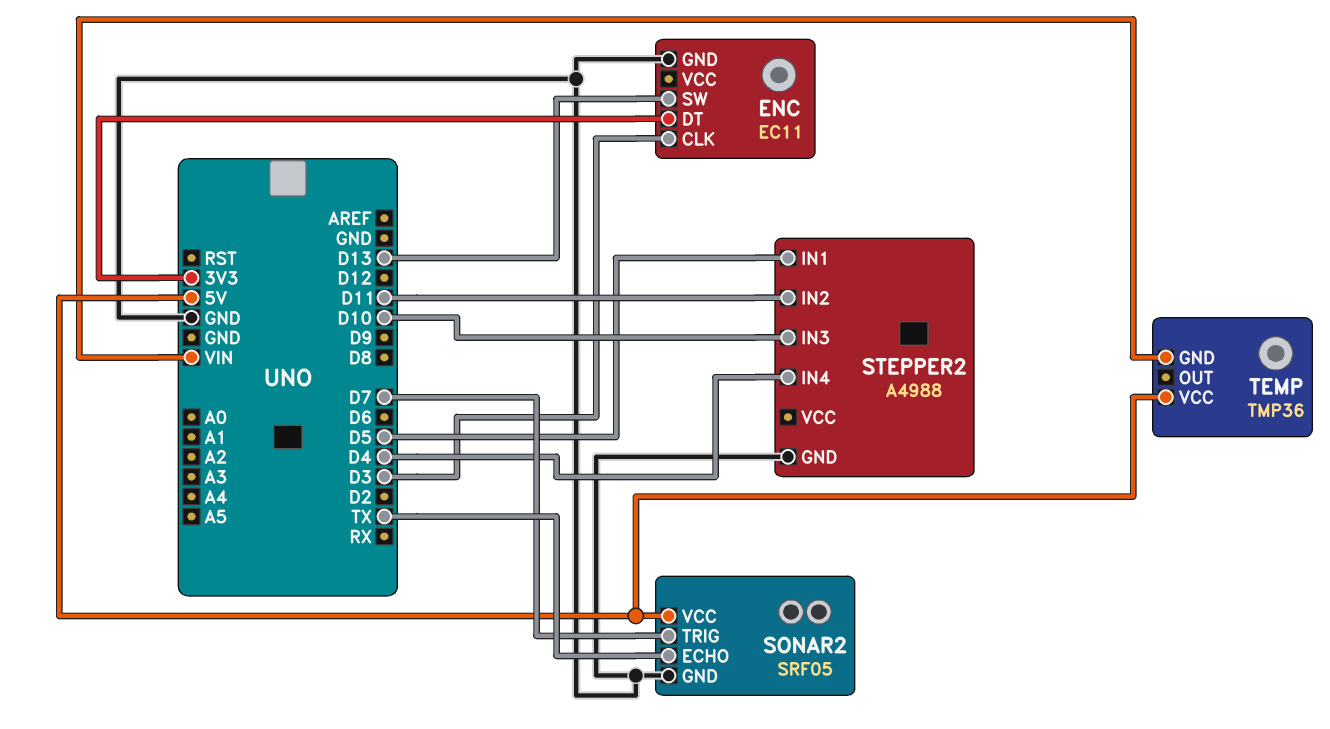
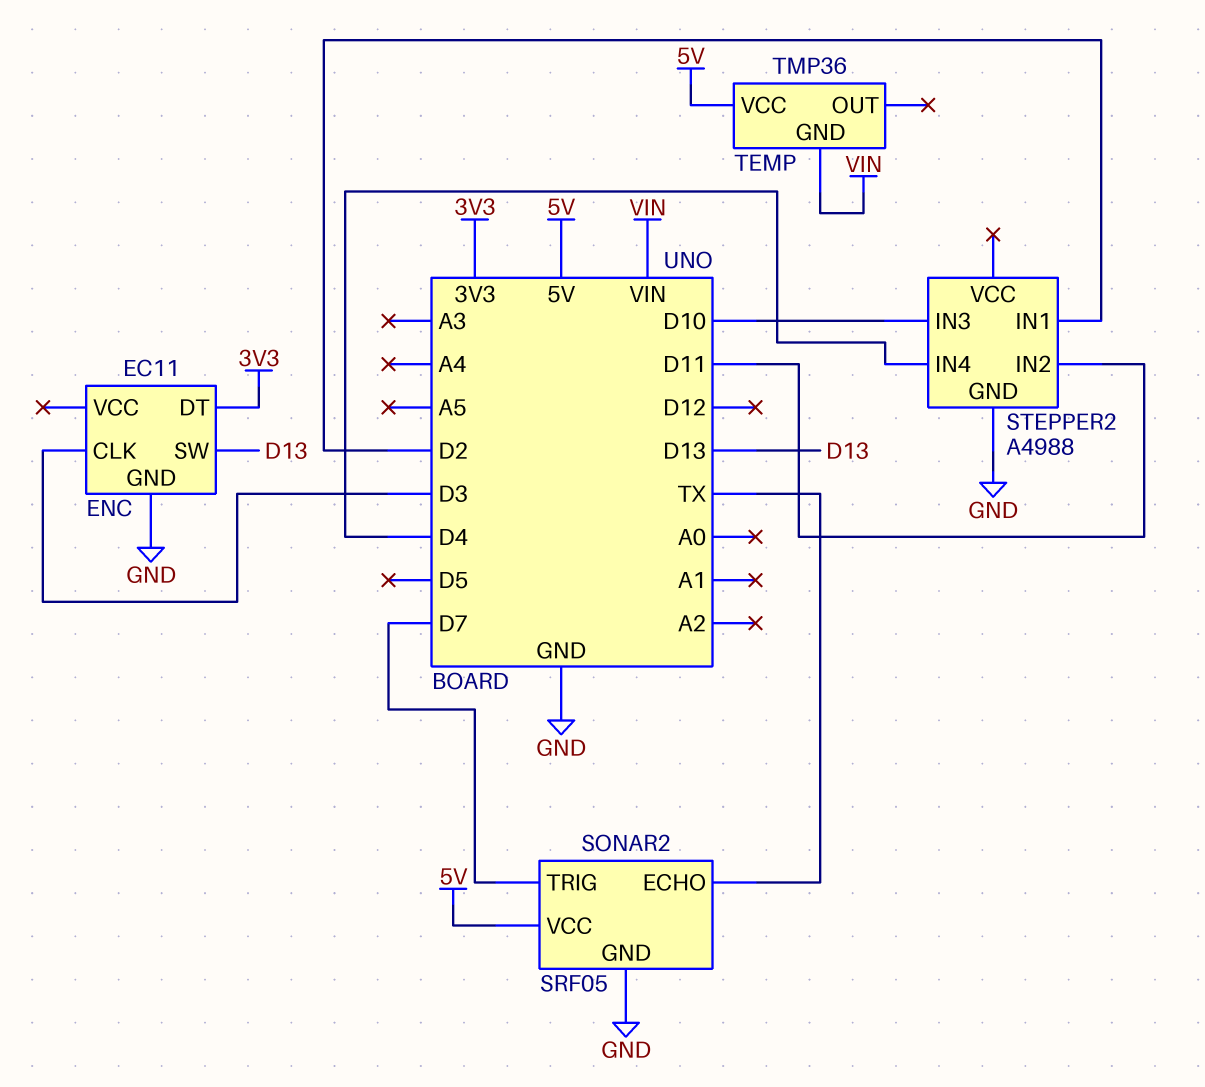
STEPPER2 pin IN1: D5 -> D2

